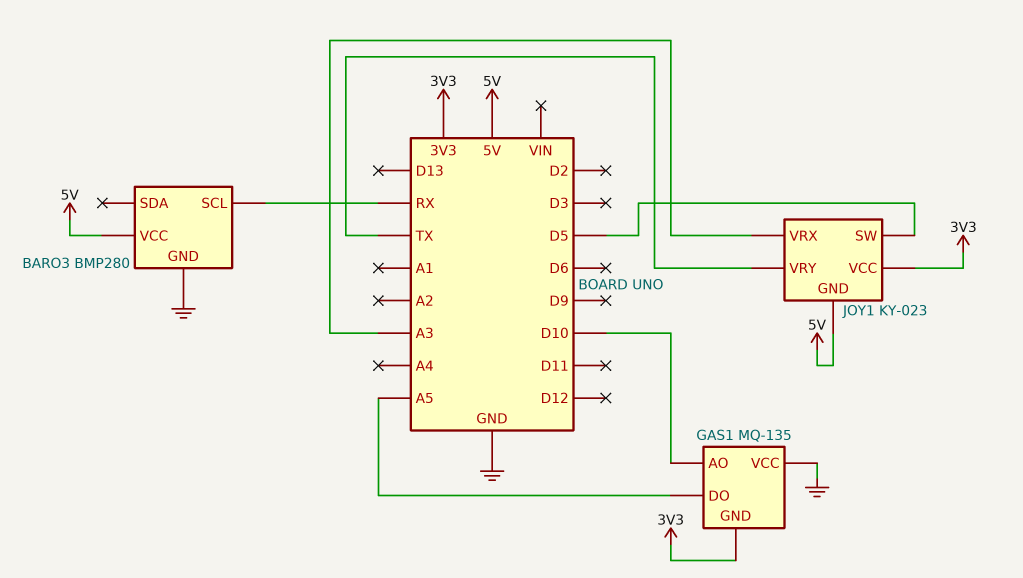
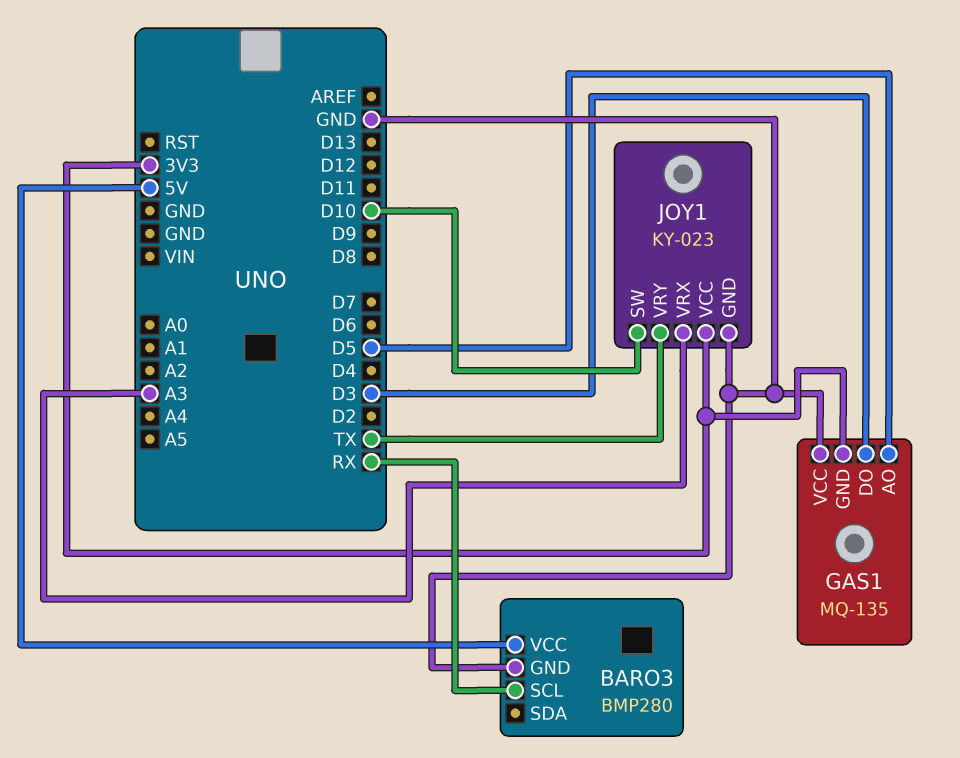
GAS1 pin AO: D10 -> D5
GAS1 pin DO: A5 -> D3
JOY1 pin GND: 5V -> GND
JOY1 pin SW: D5 -> D10

